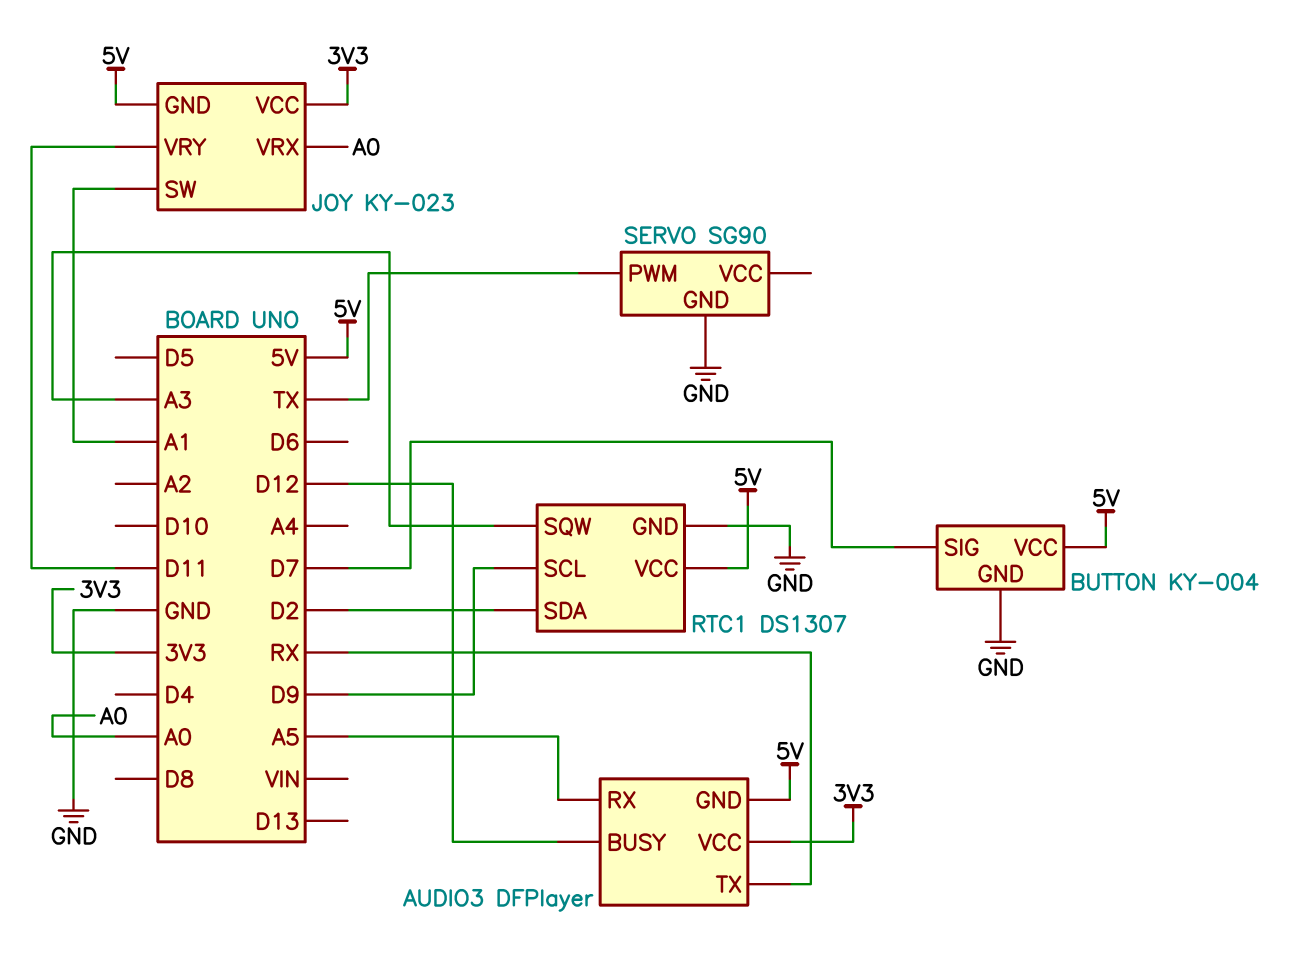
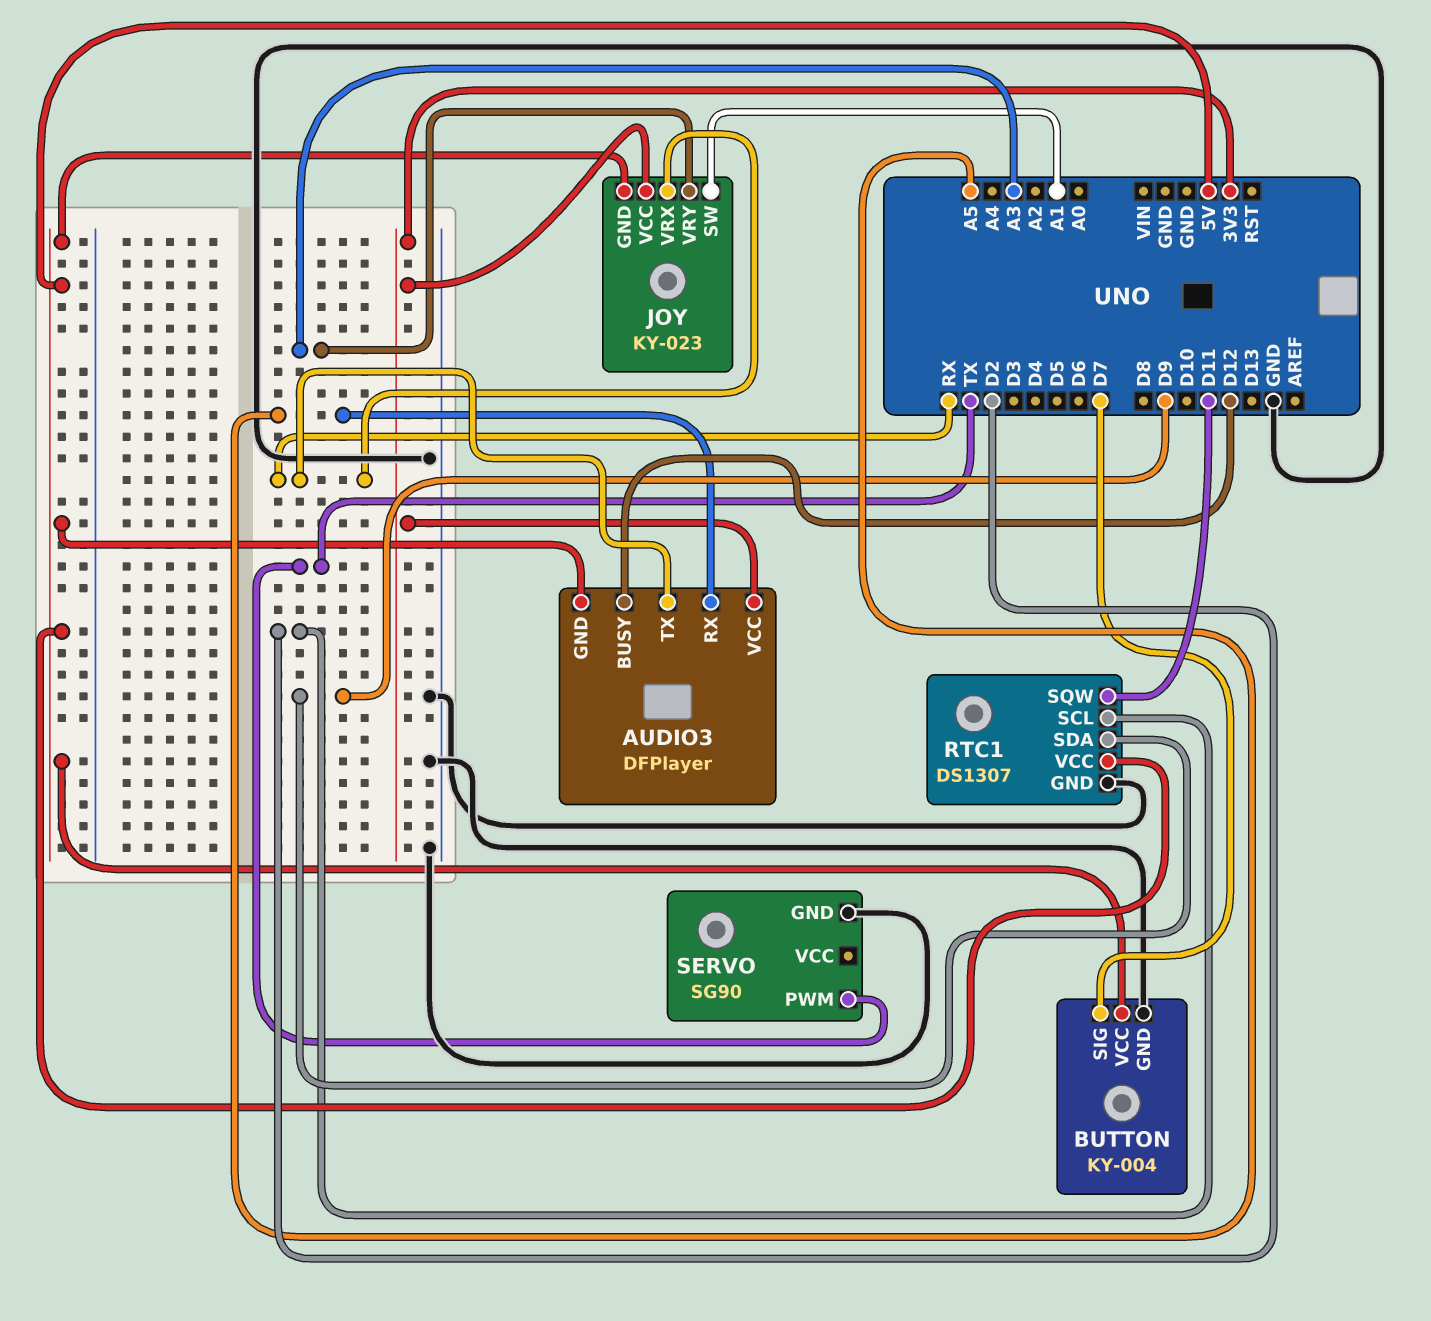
JOY pin VRX: A0 -> RX
JOY pin VRY: D11 -> A3
RTC1 pin SCL: D9 -> D2
RTC1 pin SDA: D2 -> D9
RTC1 pin SQW: A3 -> D11

